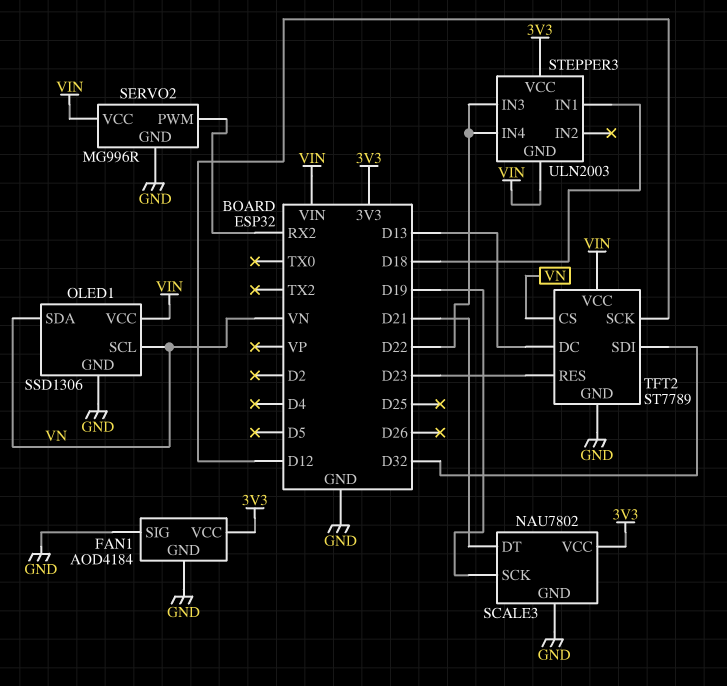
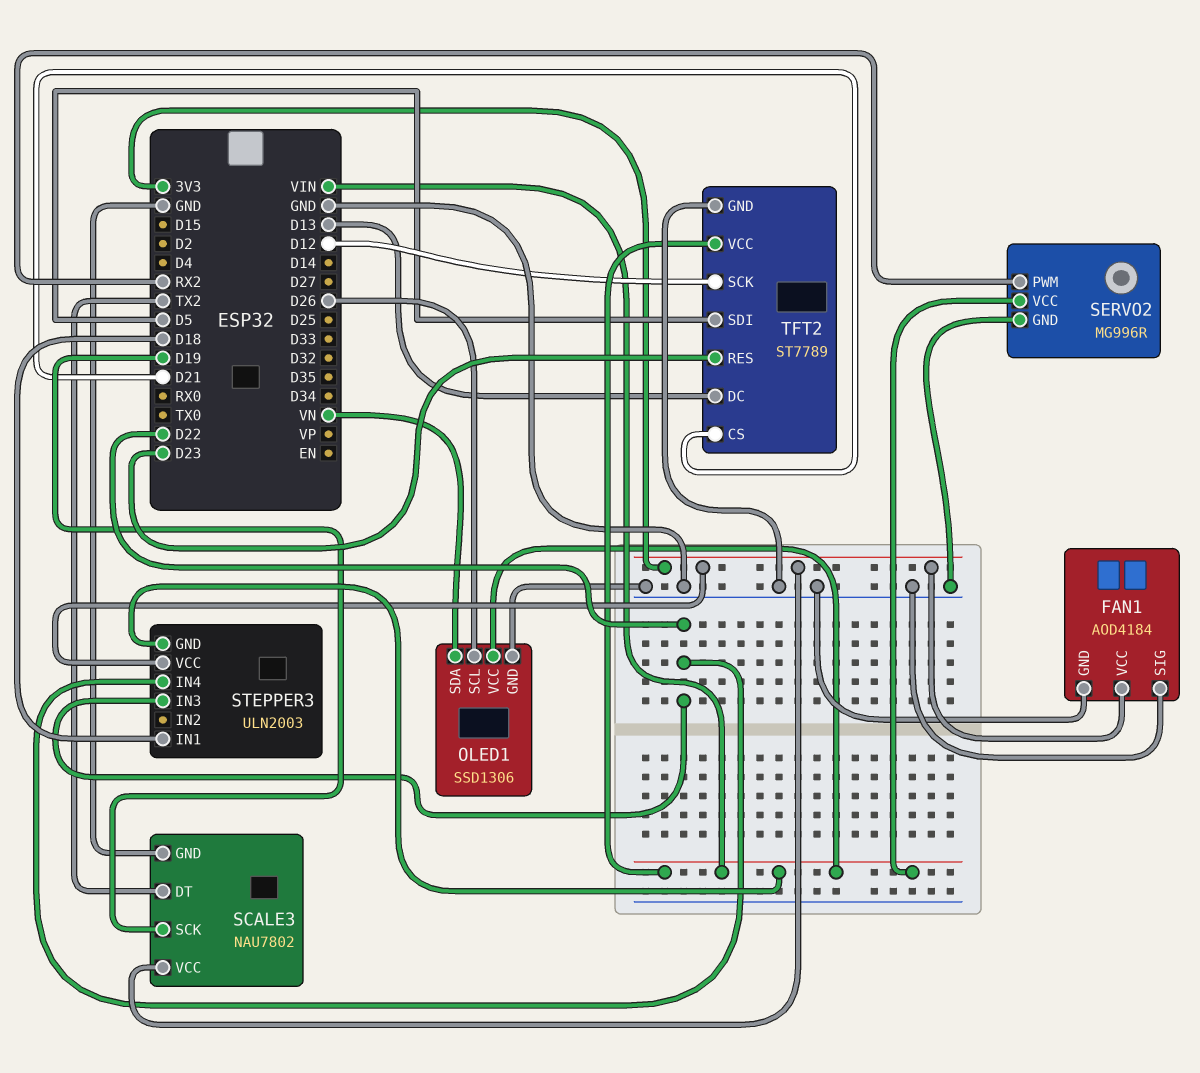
OLED1 pin SCL: VN -> D26
SCALE3 pin DT: D21 -> TX2
TFT2 pin CS: VN -> D21
TFT2 pin SDI: D32 -> D5

